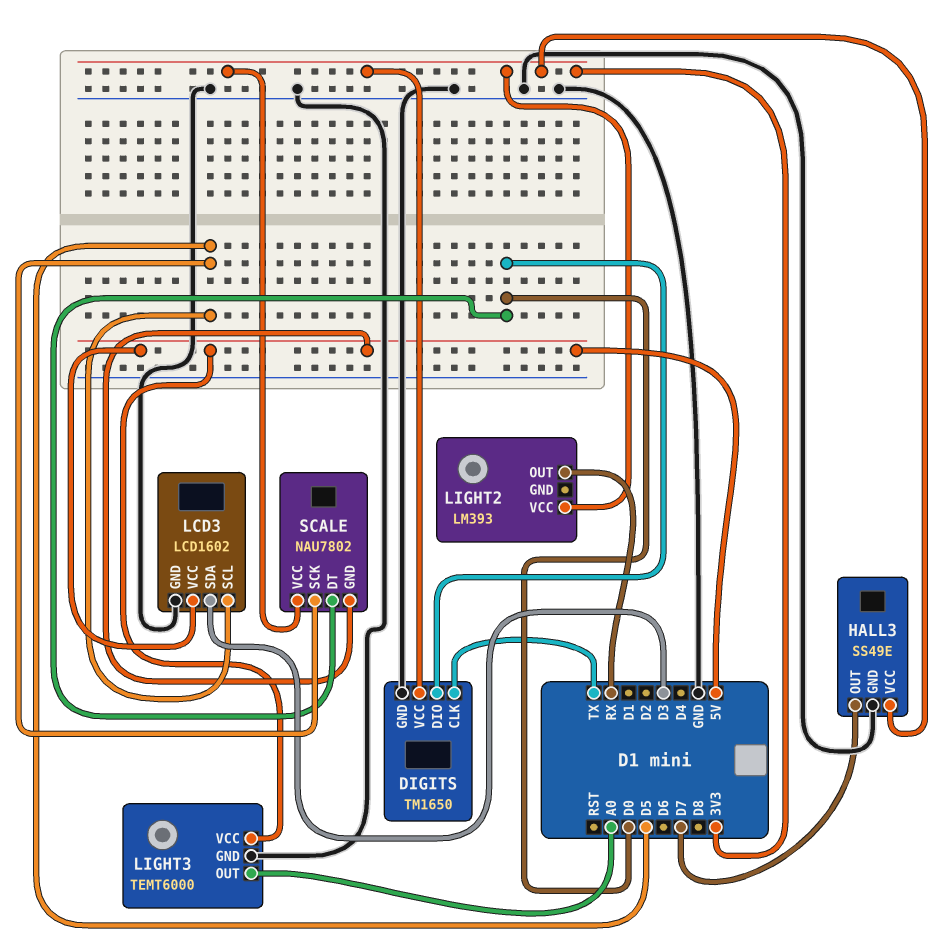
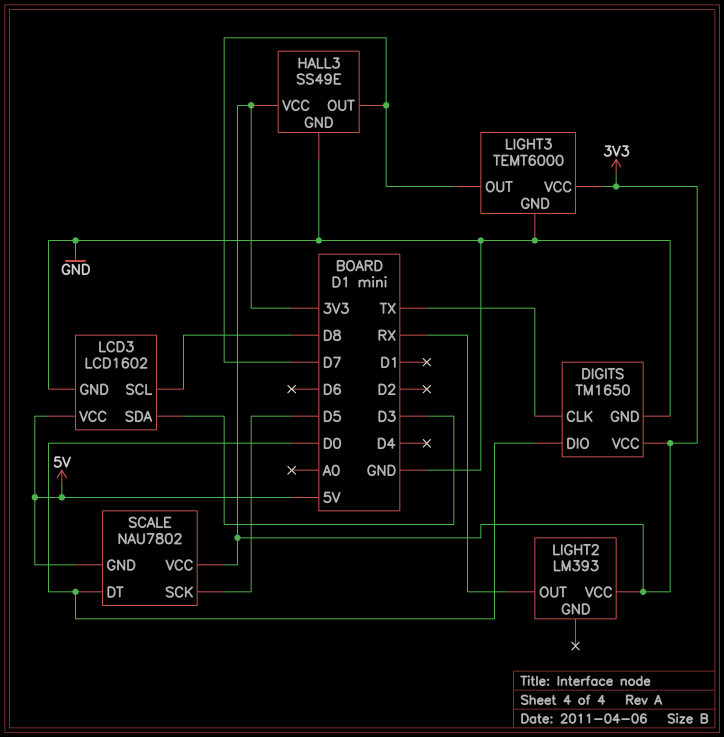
LCD3 pin SCL: D5 -> D8
LIGHT3 pin OUT: A0 -> D7
LIGHT3 pin VCC: 5V -> 3V3

